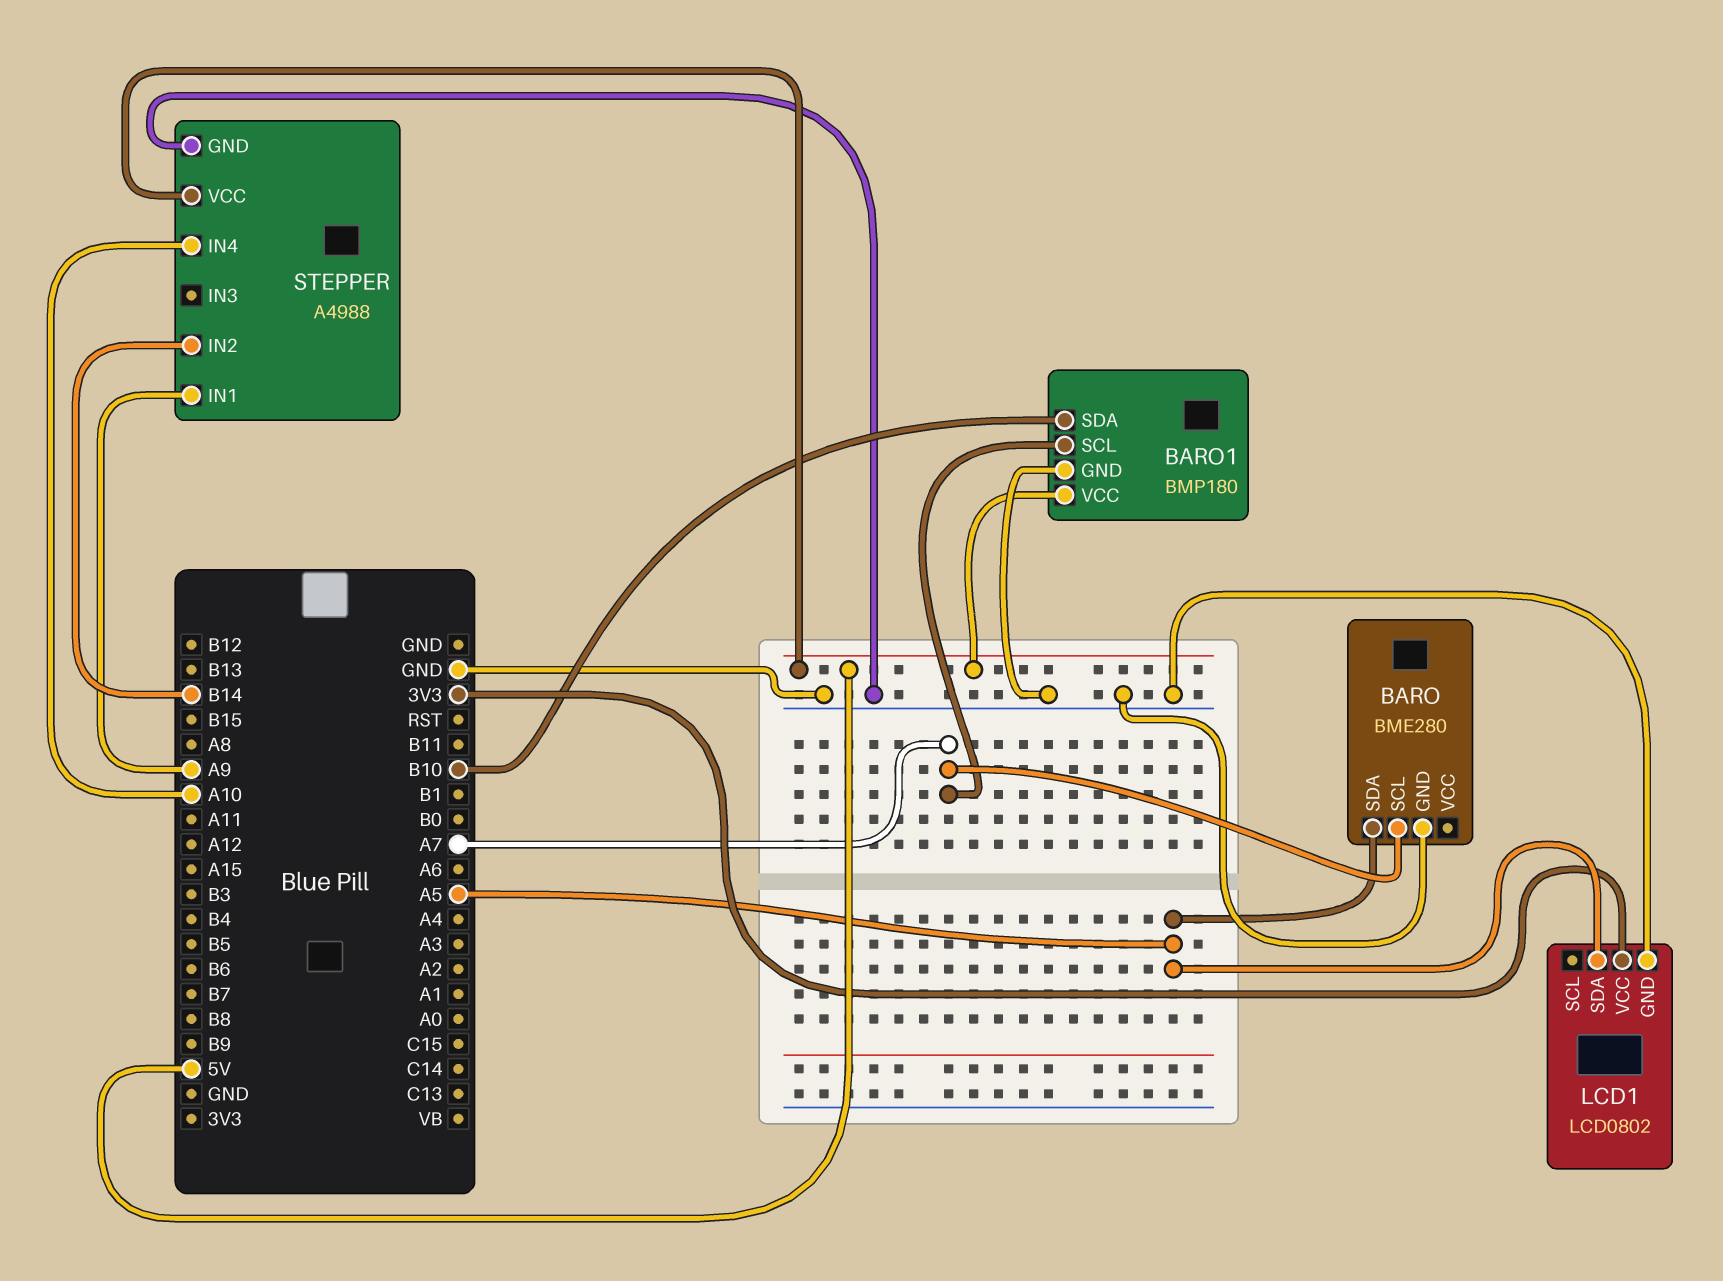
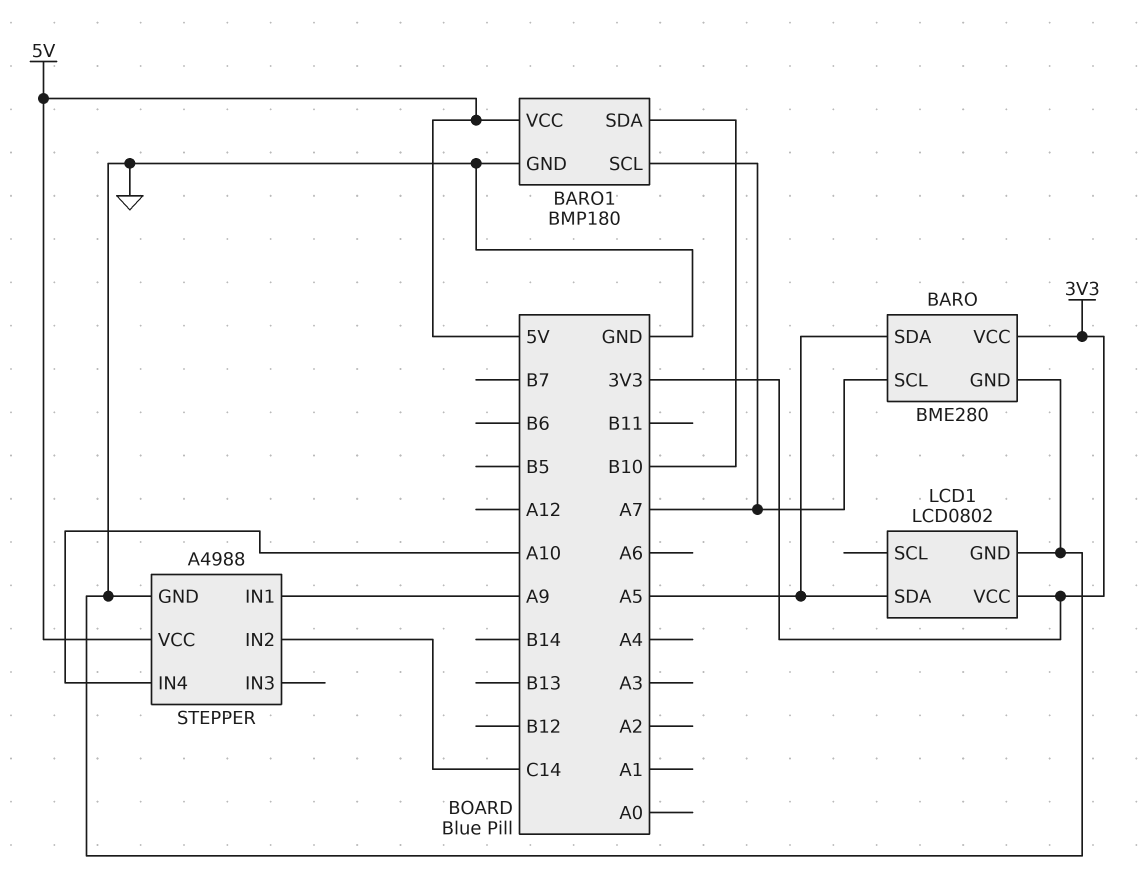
BARO pin VCC: none -> 3V3
STEPPER pin IN2: B14 -> C14

